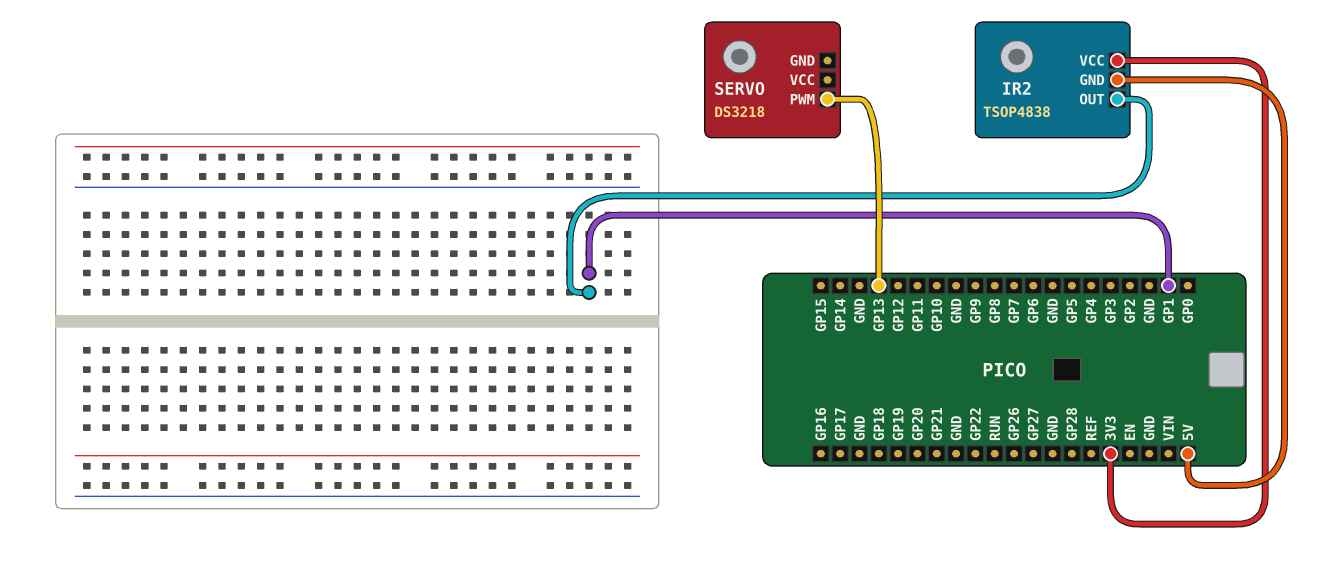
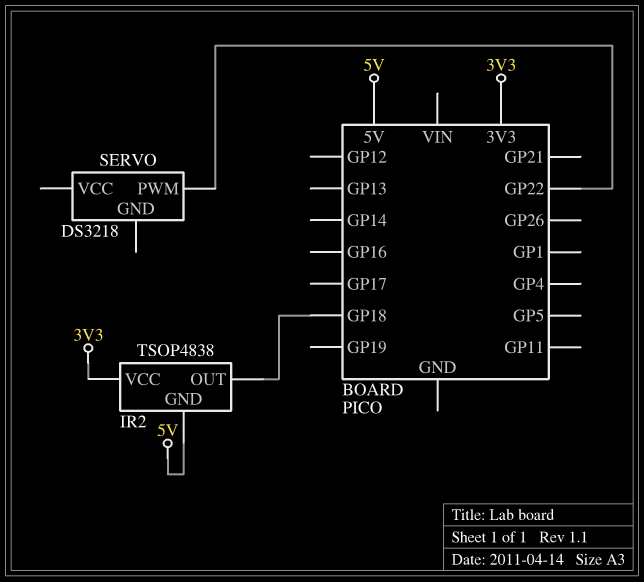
IR2 pin OUT: GP1 -> GP18
SERVO pin PWM: GP13 -> GP22

